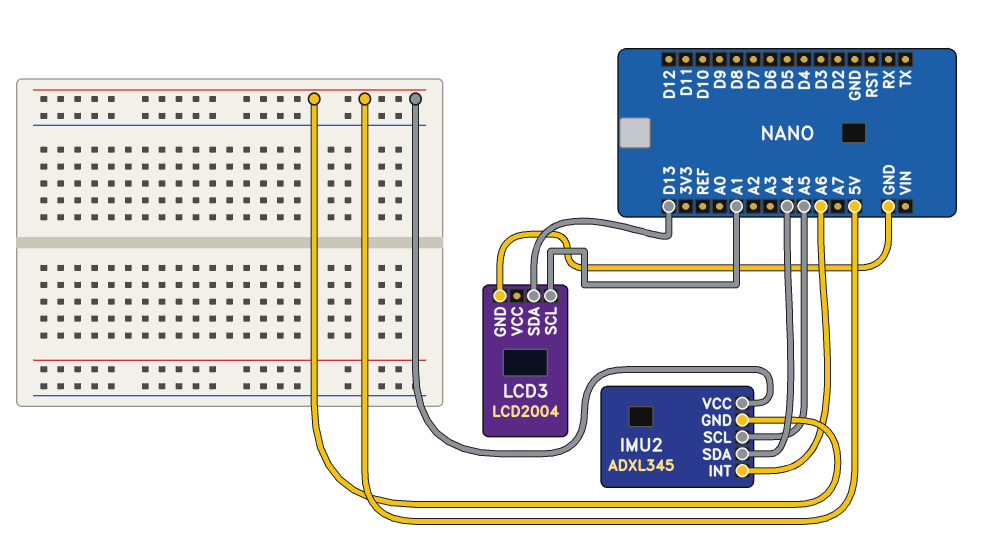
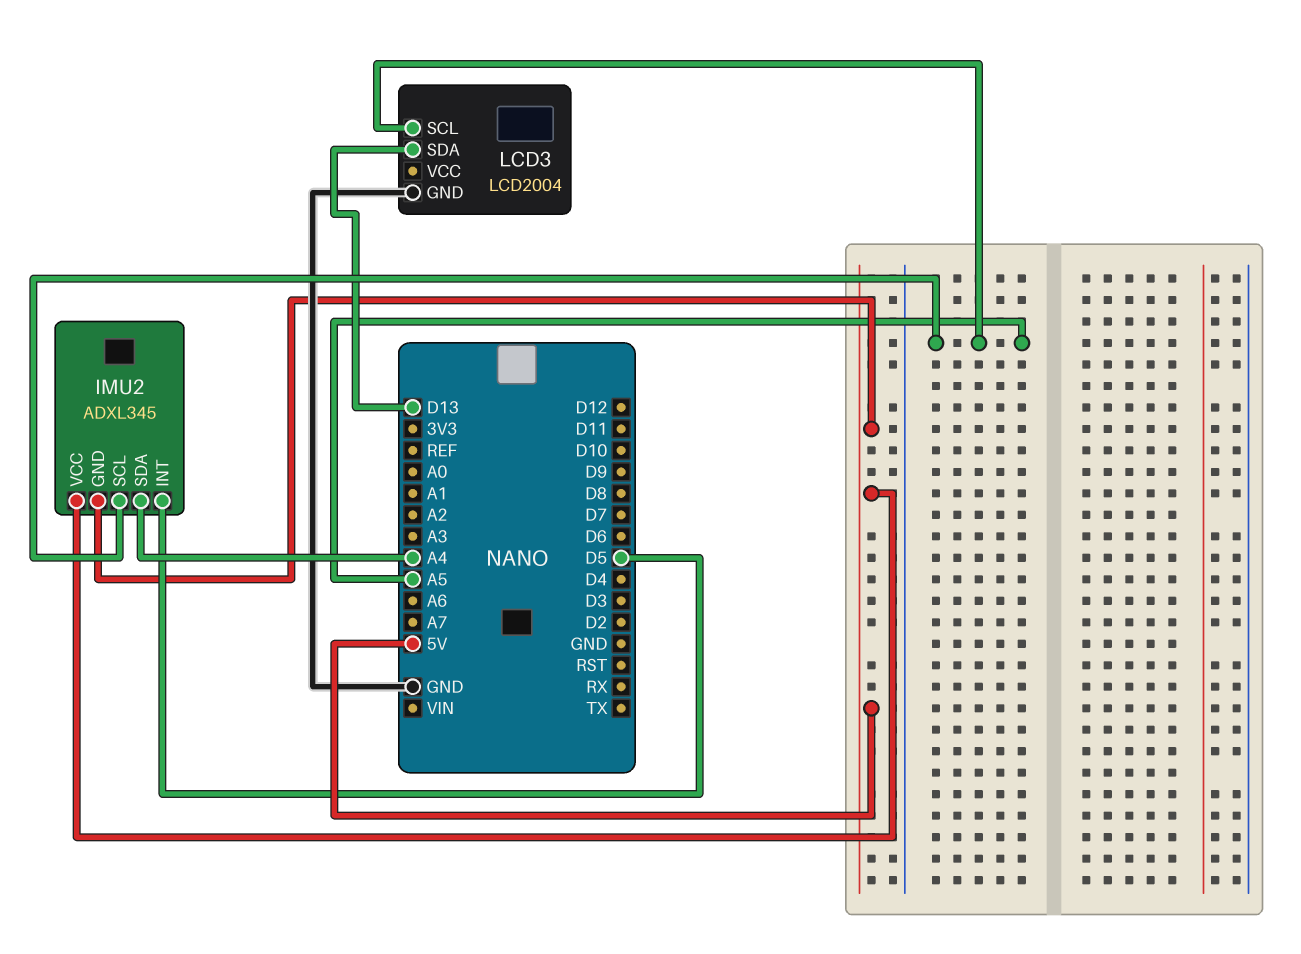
IMU2 pin INT: A6 -> D5
LCD3 pin SCL: A1 -> A5

